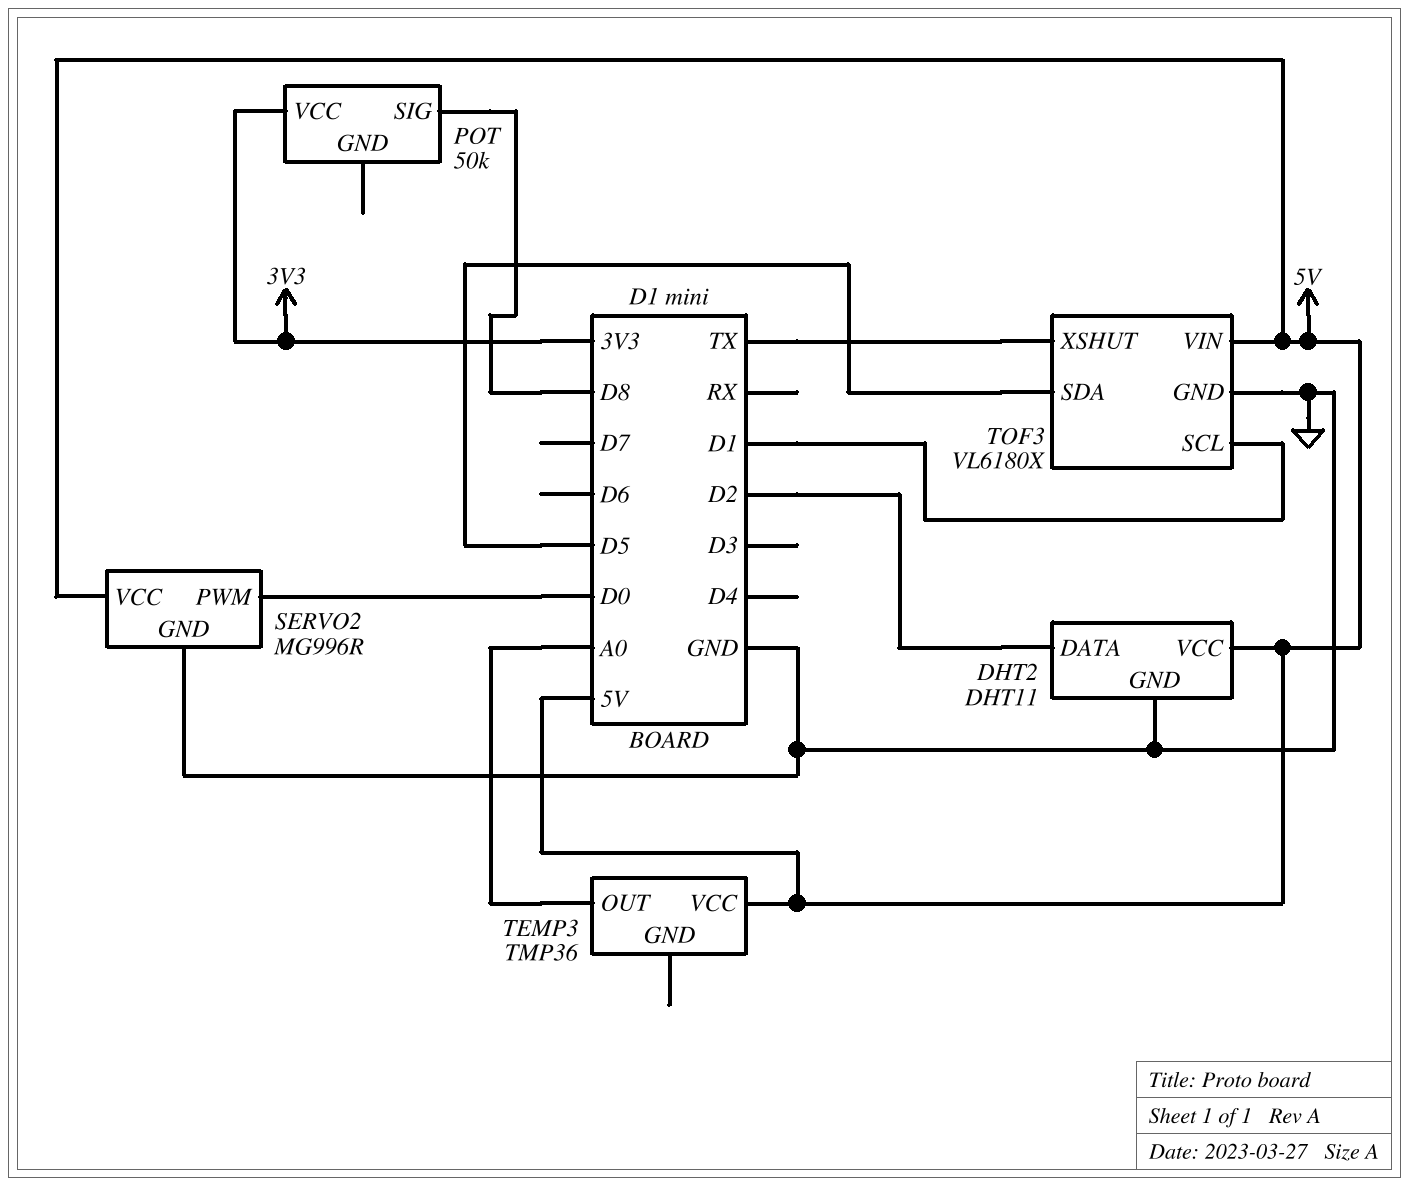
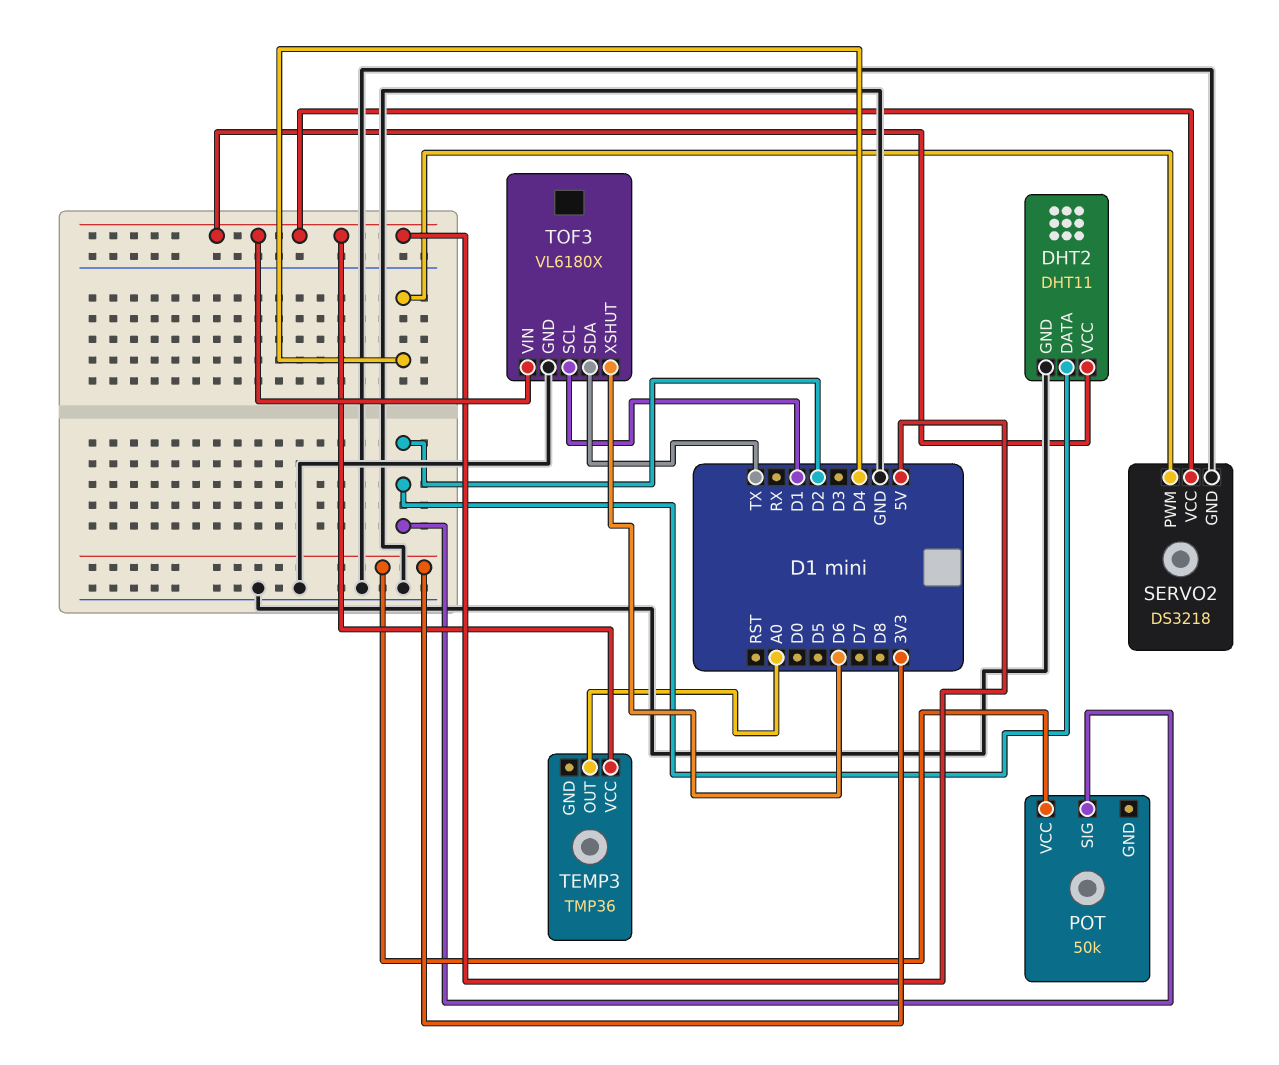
POT pin SIG: D8 -> D2
SERVO2: MG996R -> DS3218
SERVO2 pin PWM: D0 -> D4
TOF3 pin SDA: D5 -> TX
TOF3 pin XSHUT: TX -> D6

